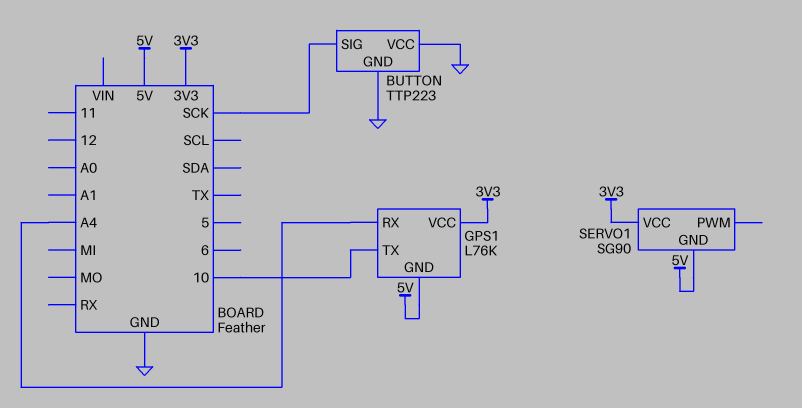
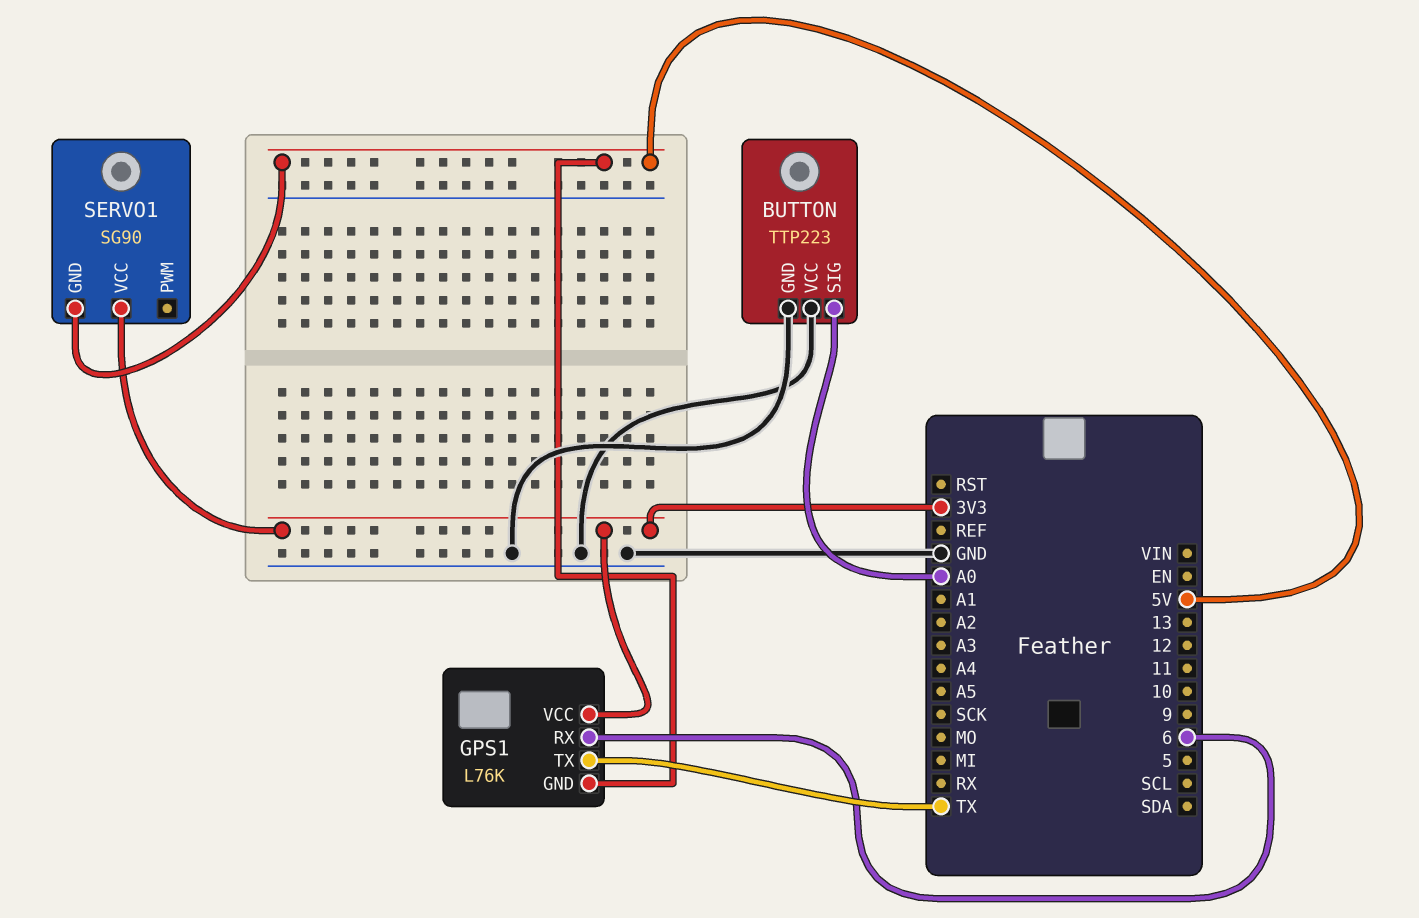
BUTTON pin SIG: SCK -> A0
GPS1 pin RX: A4 -> 6
GPS1 pin TX: 10 -> TX

